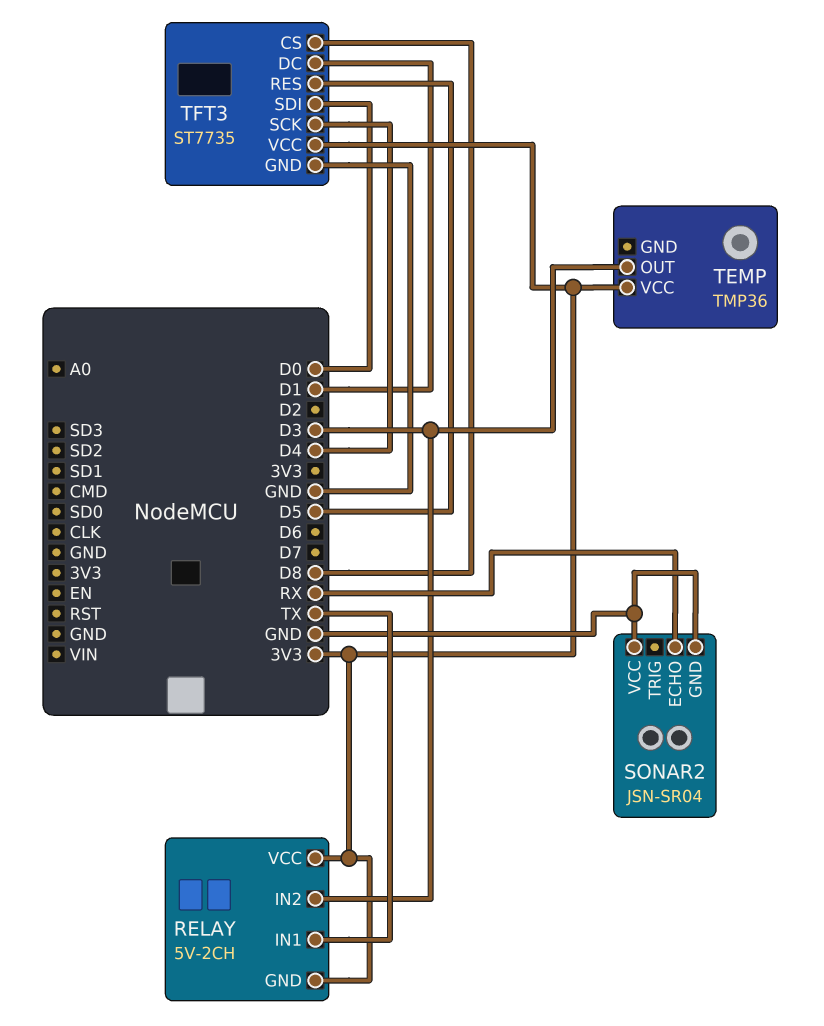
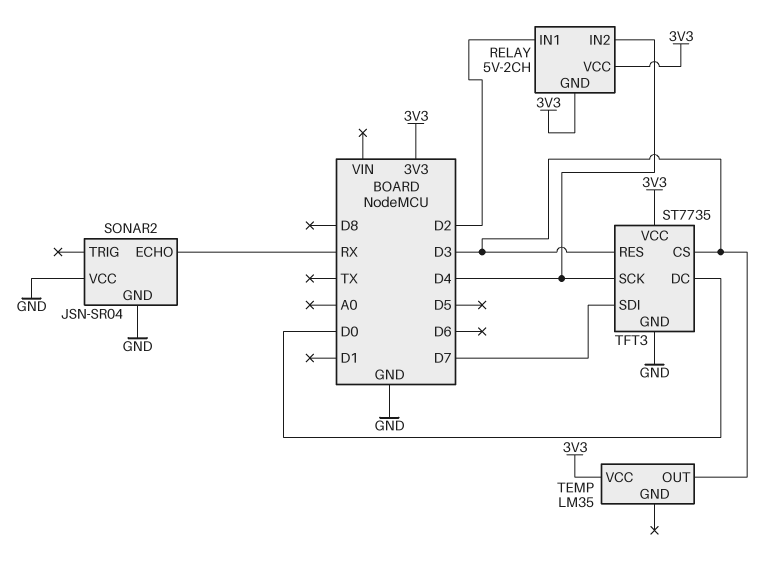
RELAY pin IN1: TX -> D2
RELAY pin IN2: D3 -> D4
TEMP: TMP36 -> LM35
TFT3 pin CS: D8 -> D3
TFT3 pin DC: D1 -> D0
TFT3 pin RES: D5 -> D3
TFT3 pin SDI: D0 -> D7

